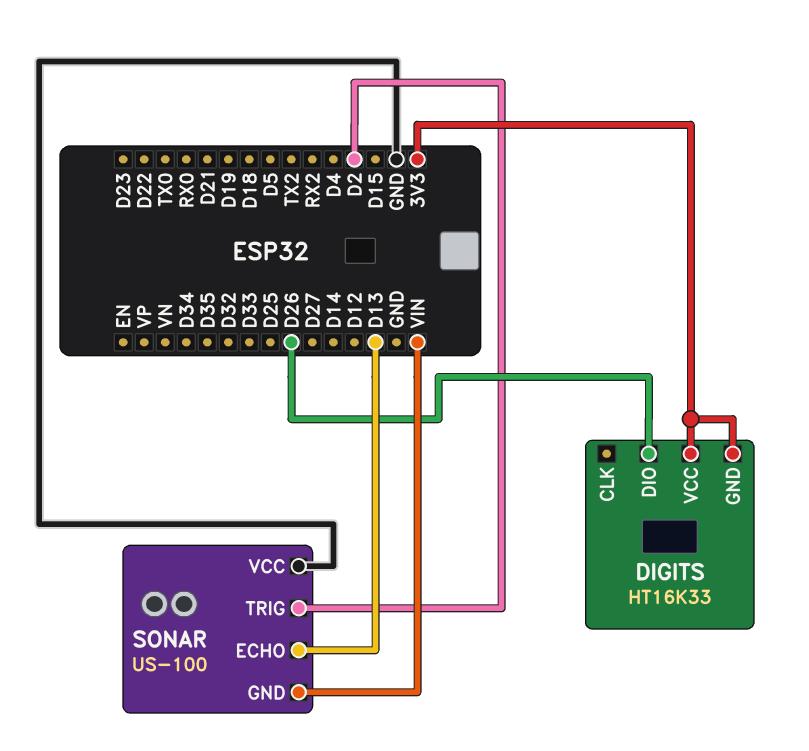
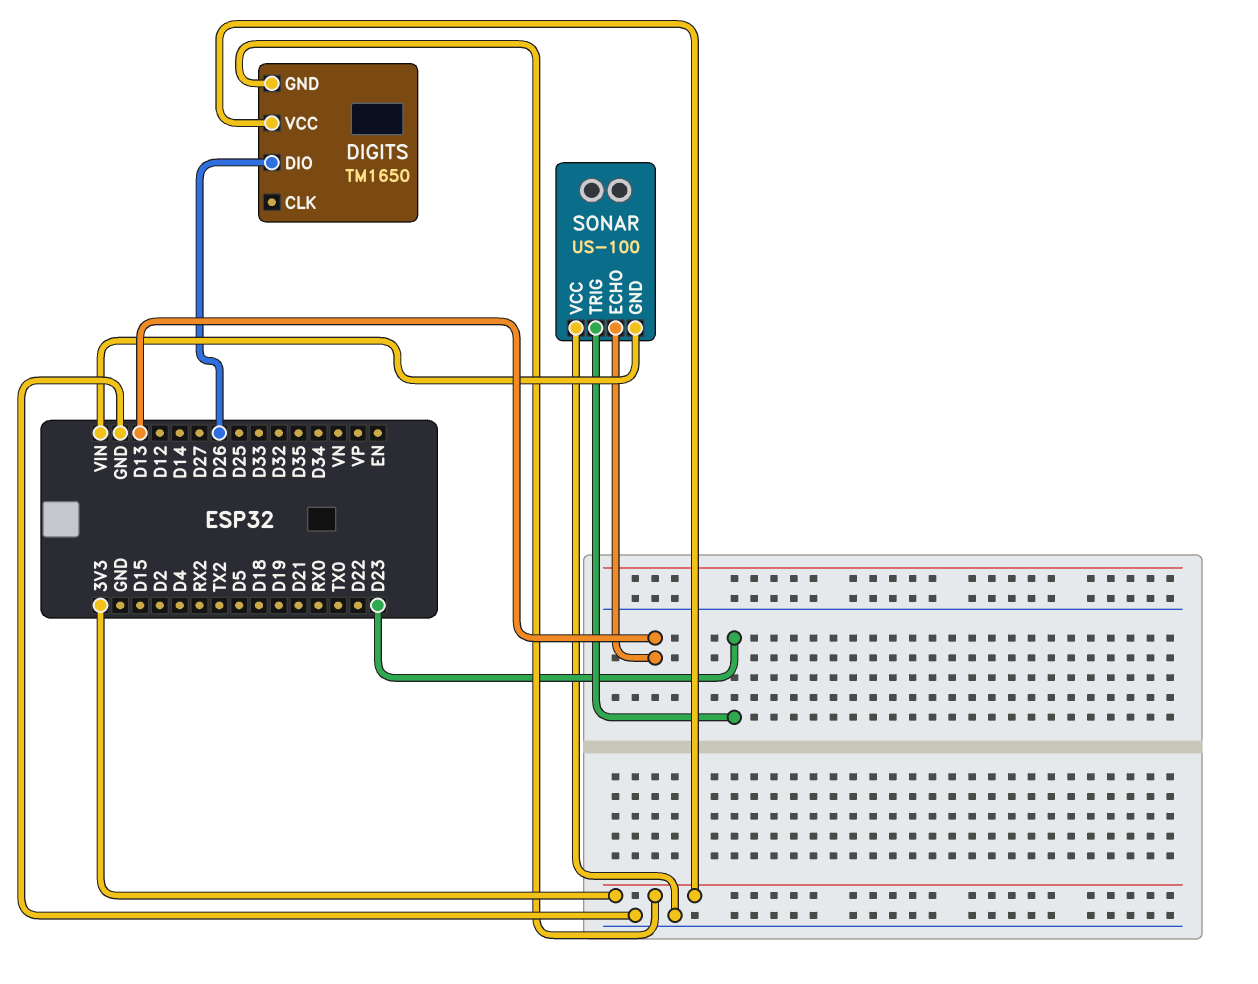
DIGITS: HT16K33 -> TM1650
SONAR pin TRIG: D2 -> D23

